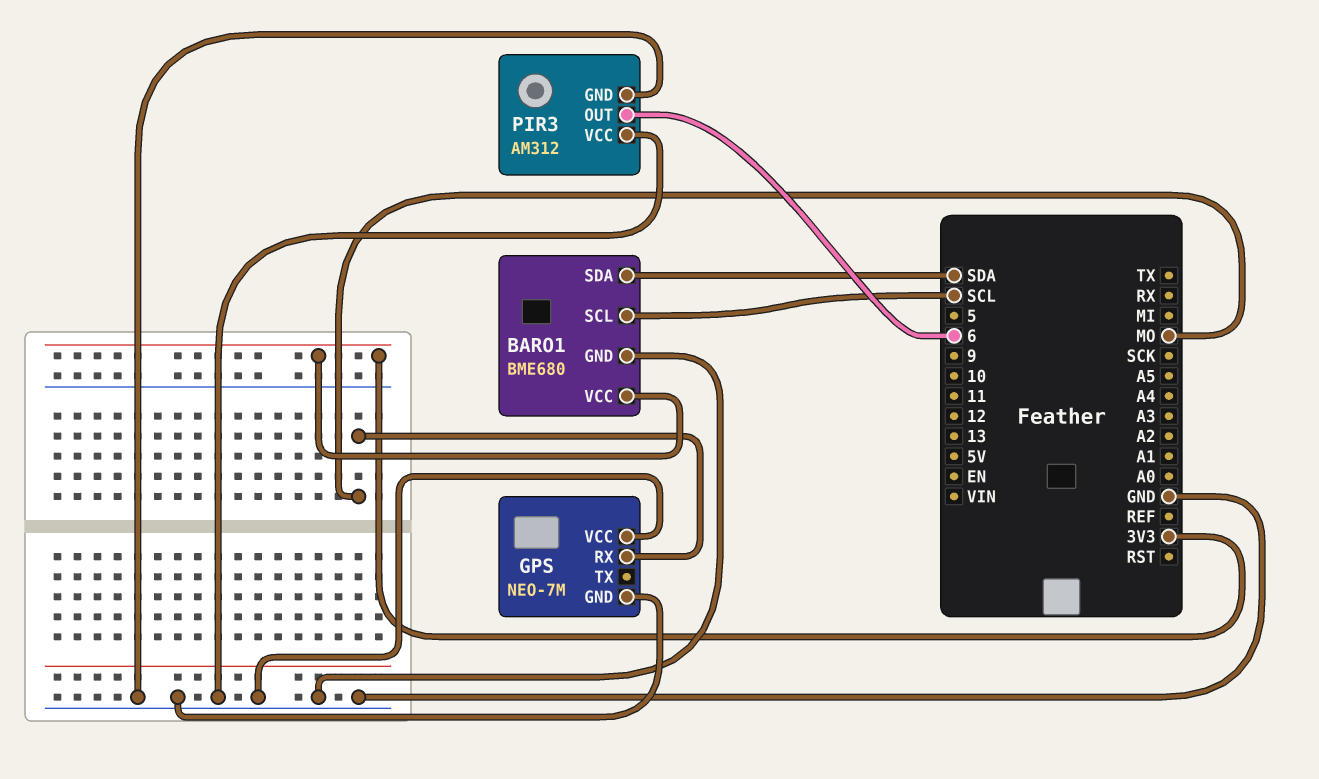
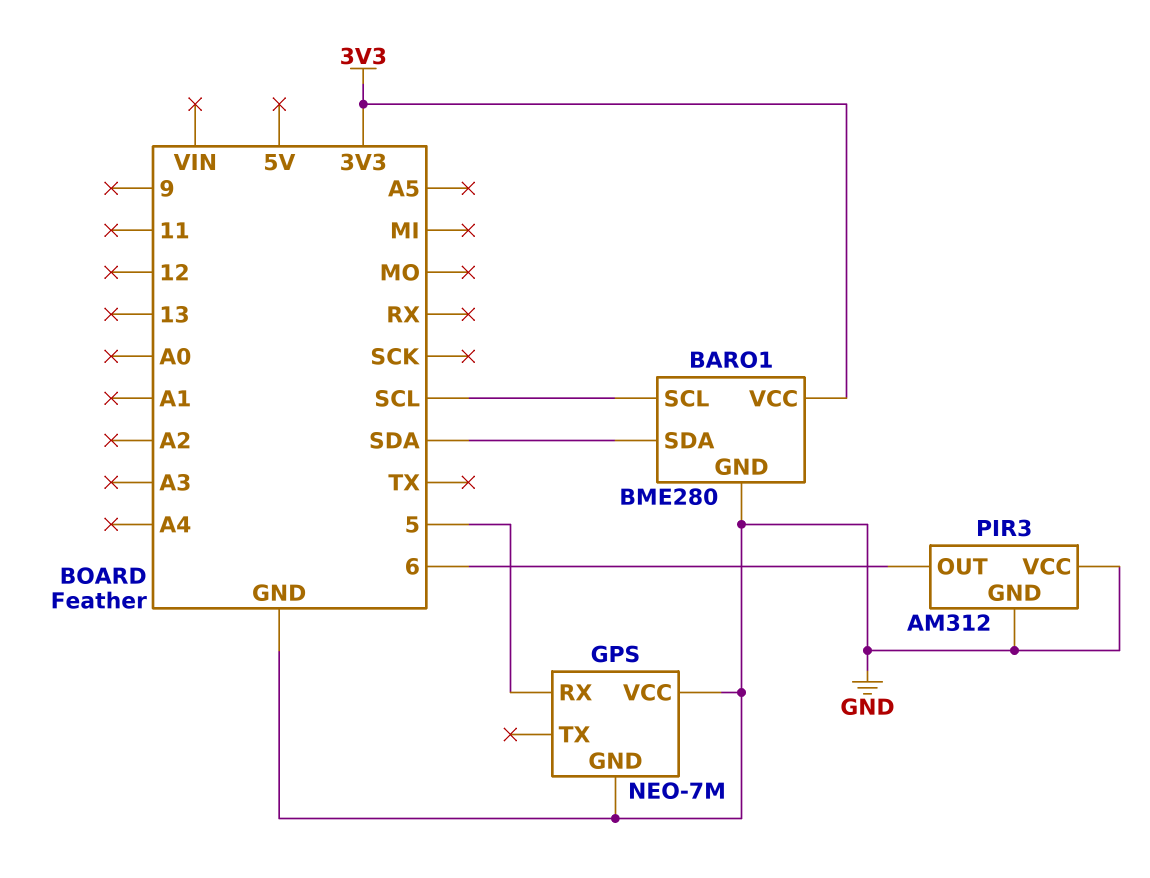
BARO1: BME680 -> BME280
GPS pin RX: MO -> 5

